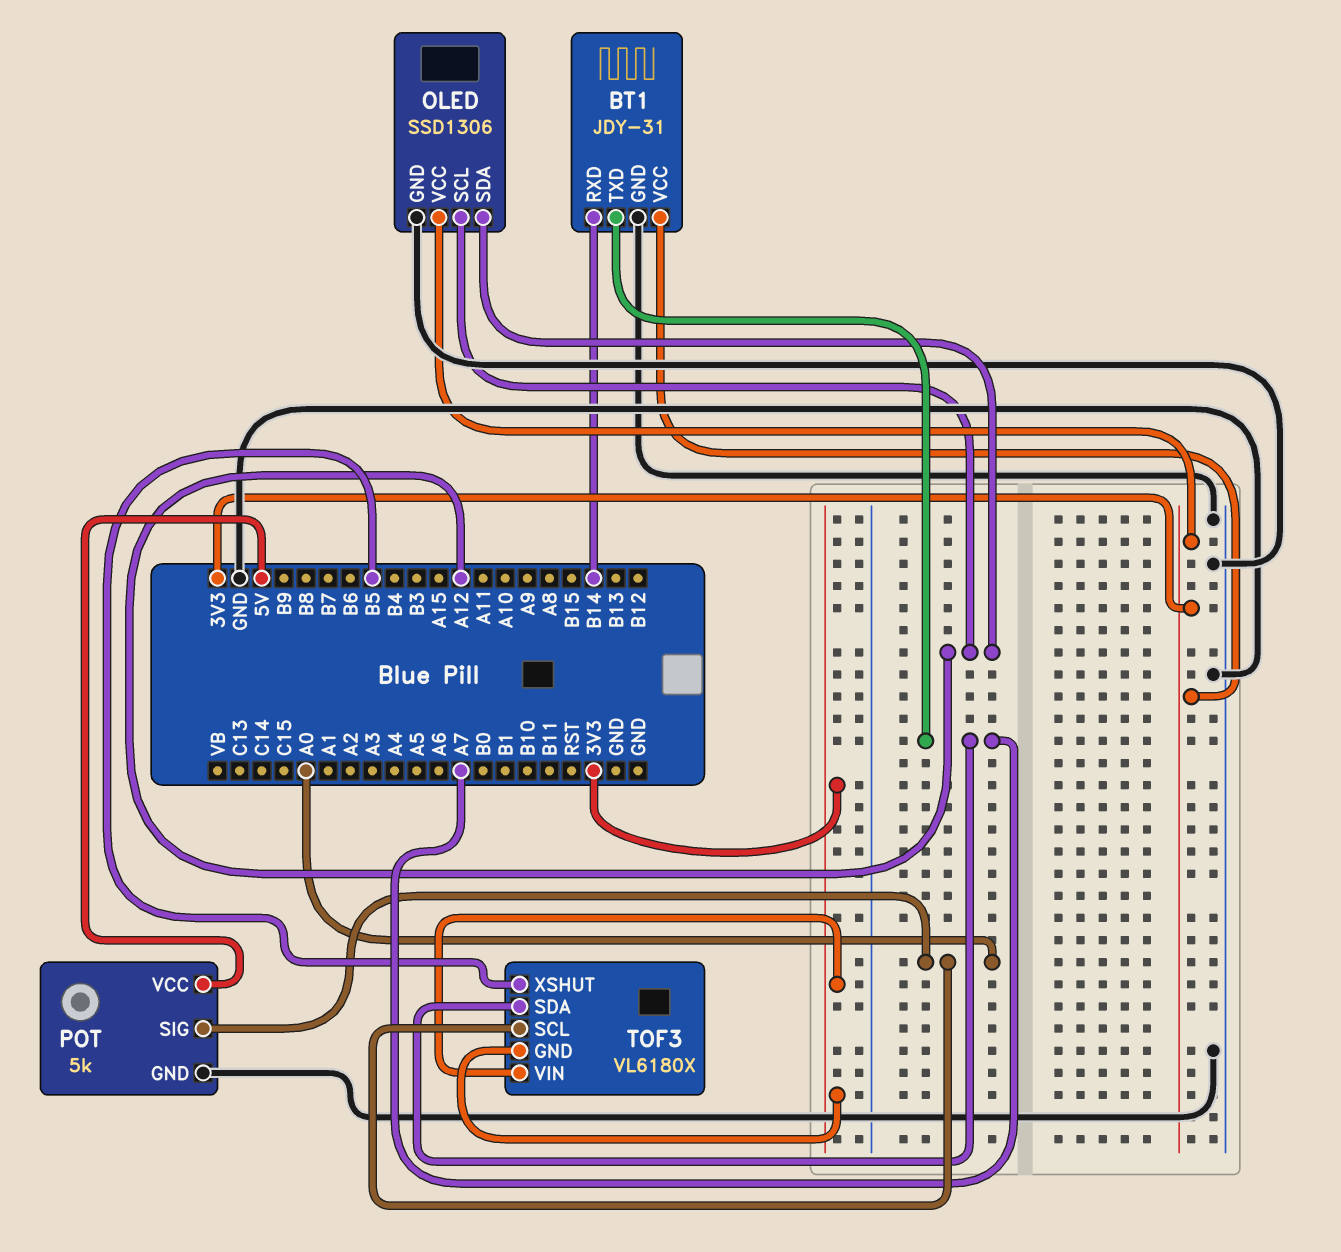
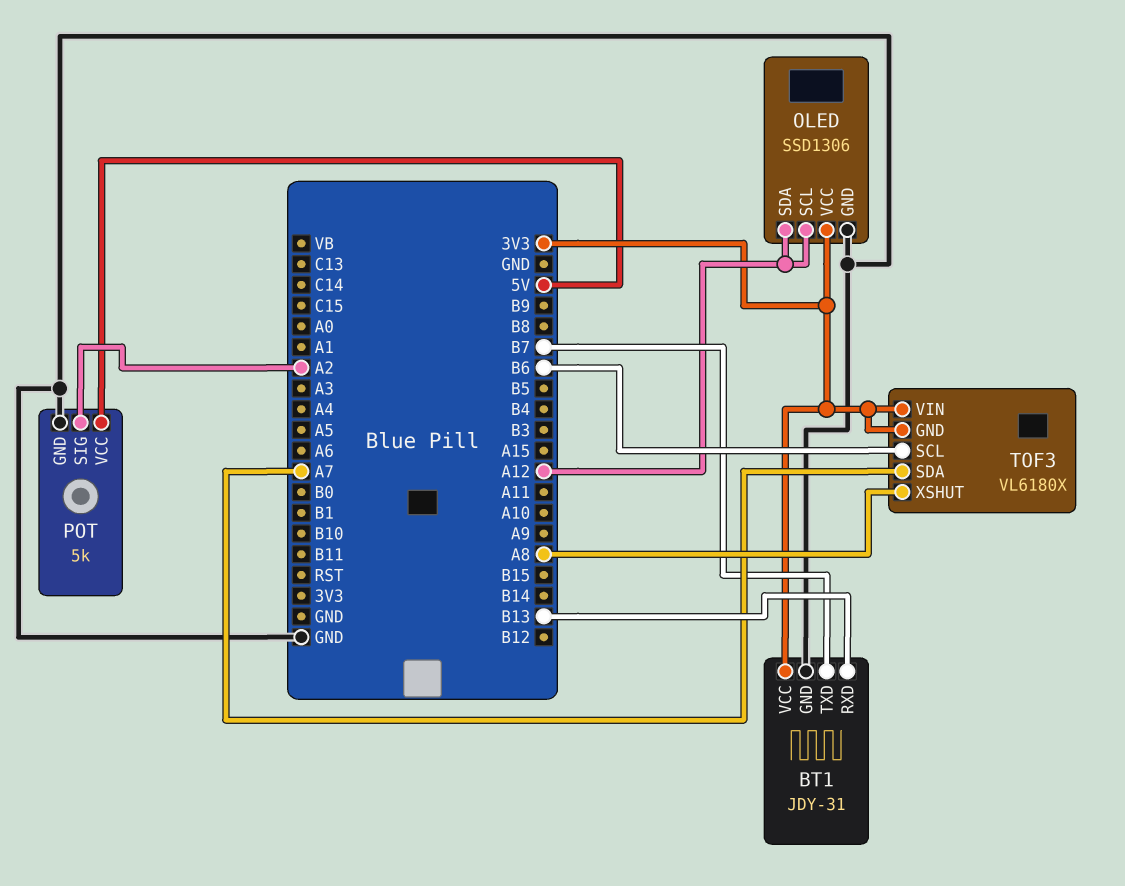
BT1 pin RXD: B14 -> B13
BT1 pin TXD: A7 -> B7
POT pin SIG: A0 -> A2
TOF3 pin SCL: A0 -> B6
TOF3 pin XSHUT: B5 -> A8

